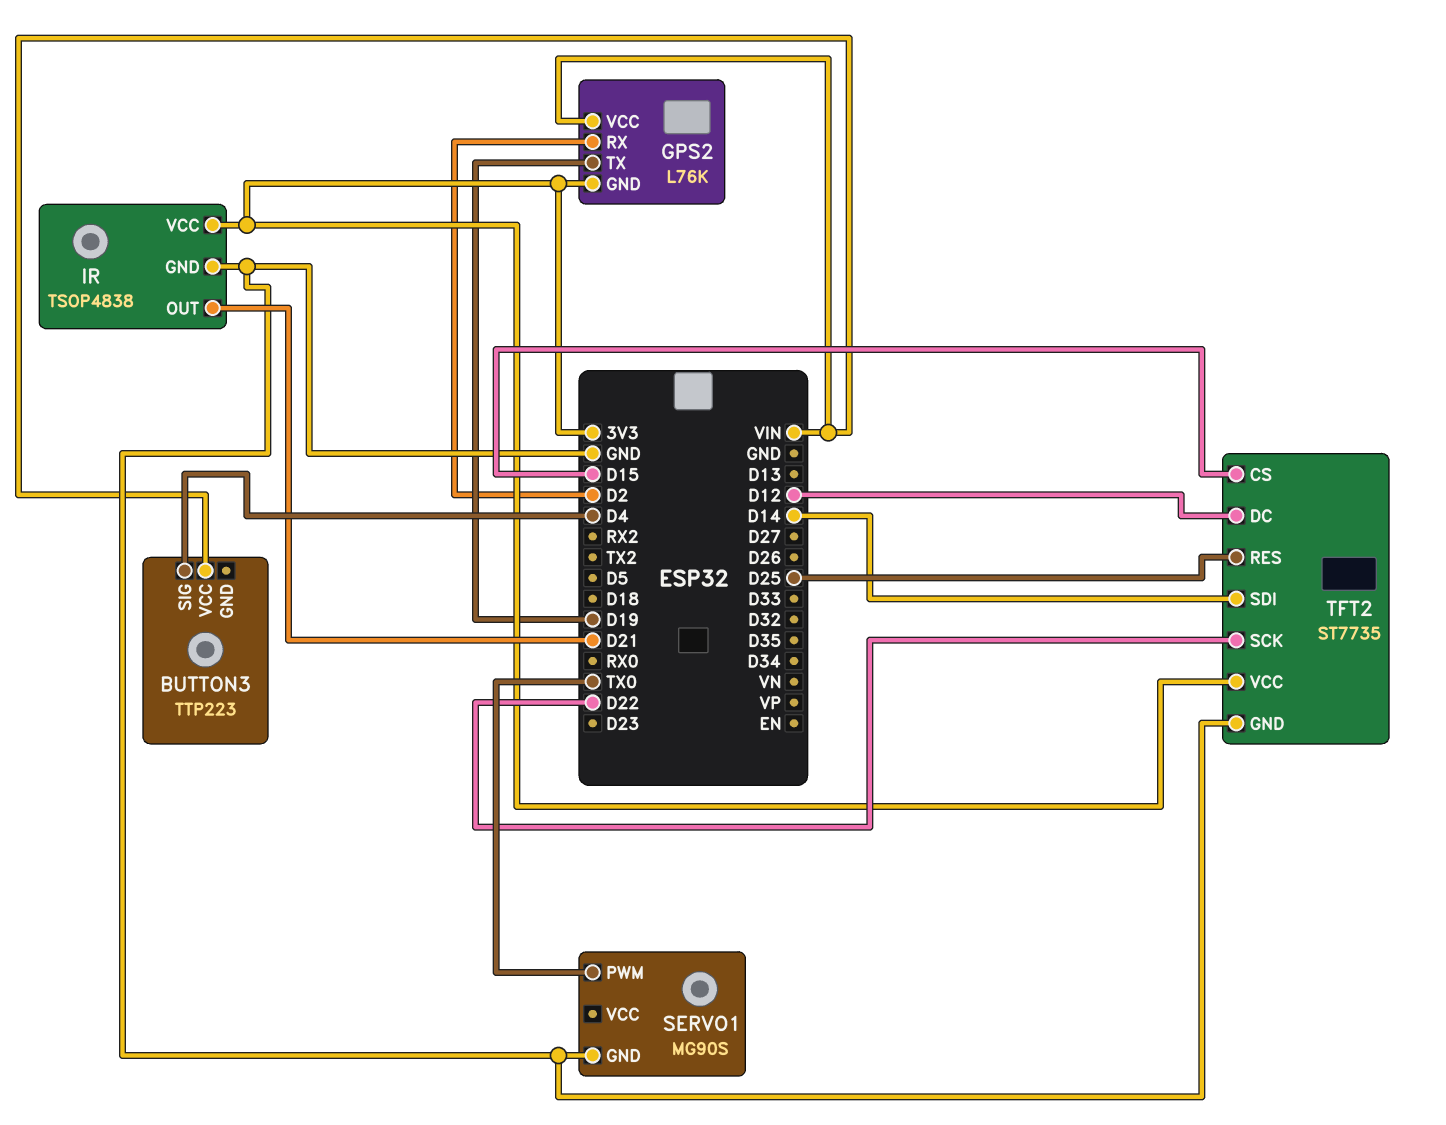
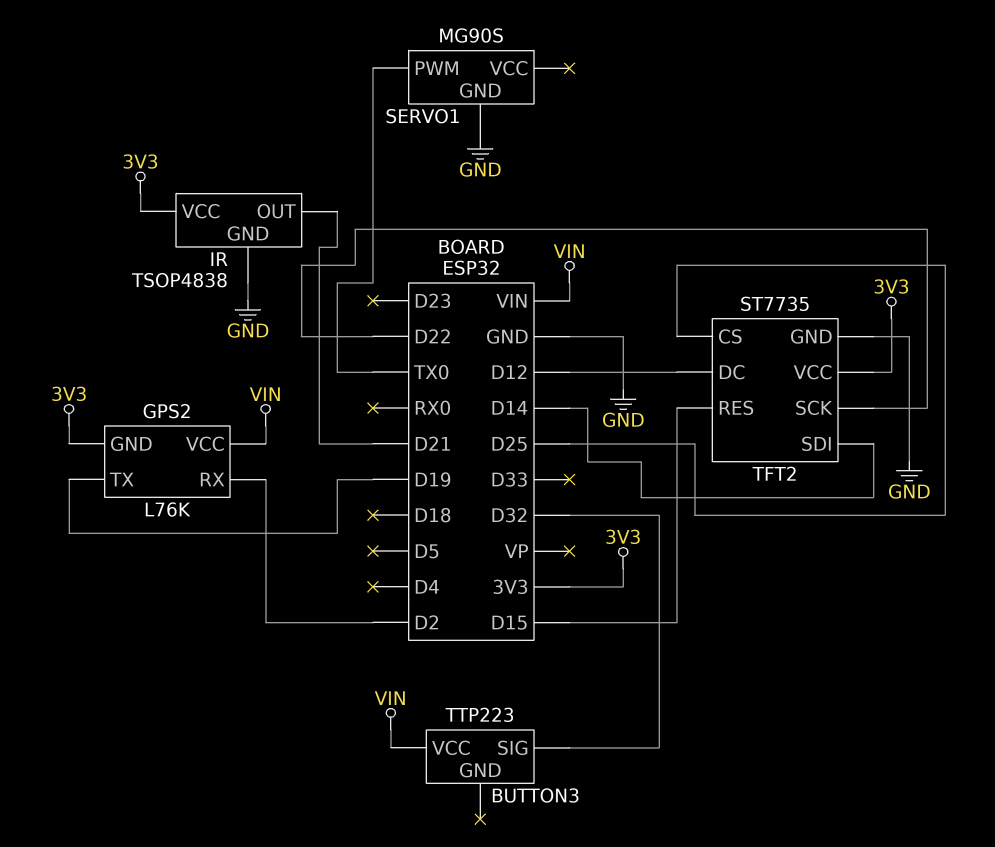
BUTTON3 pin SIG: D4 -> D32
TFT2 pin CS: D15 -> D25
TFT2 pin RES: D25 -> D15

